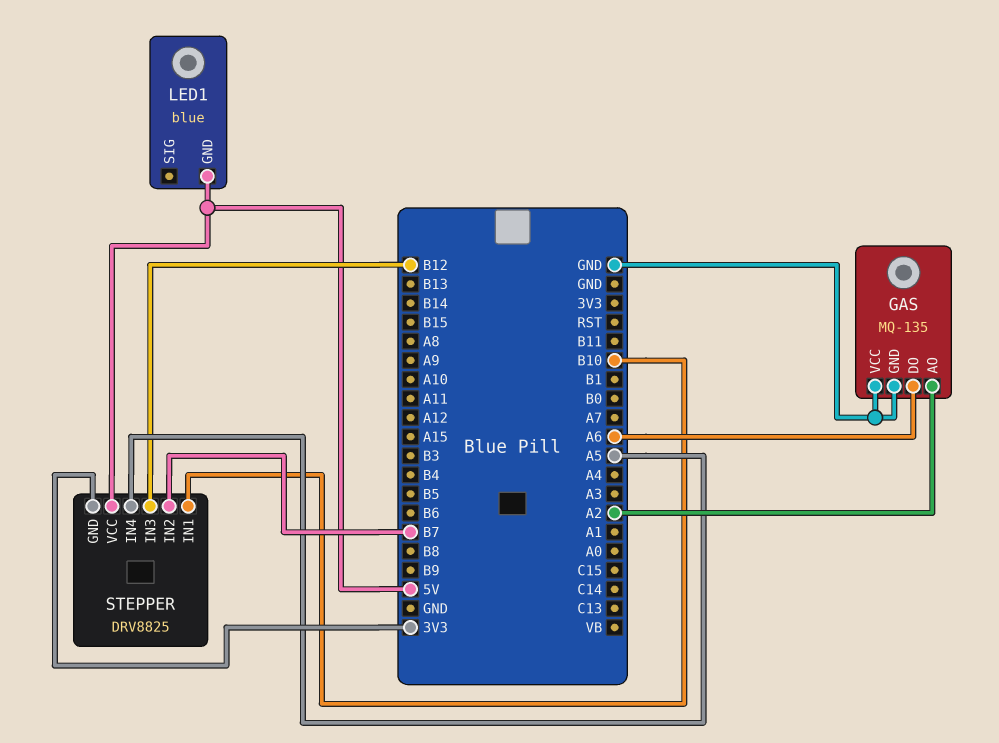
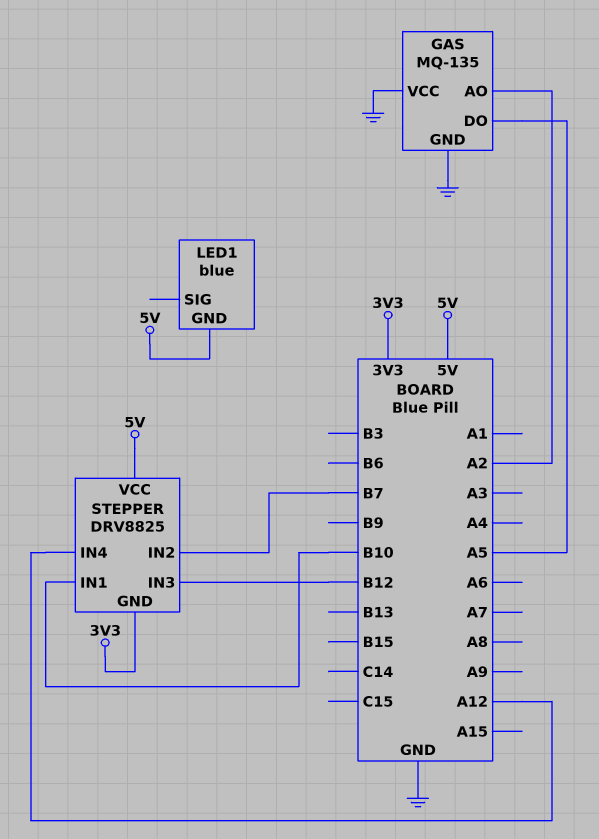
GAS pin DO: A6 -> A5
STEPPER pin IN4: A5 -> A12

